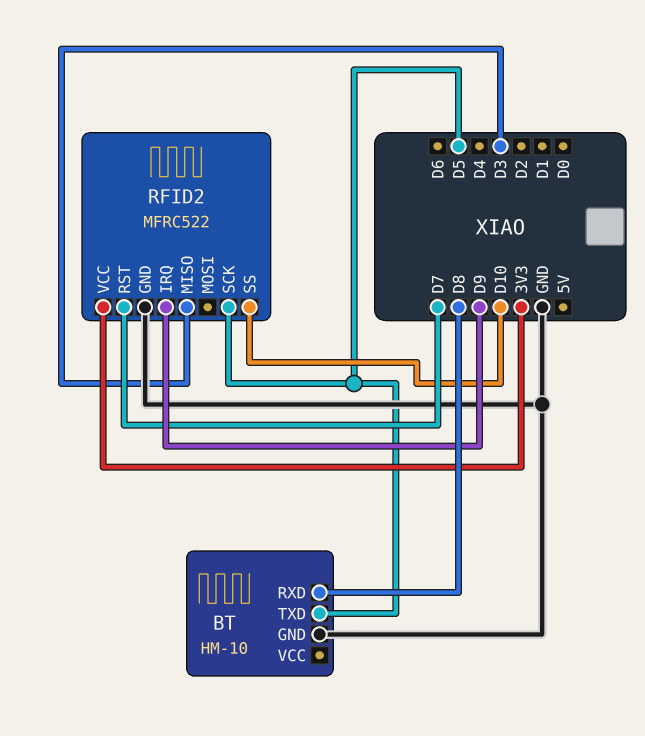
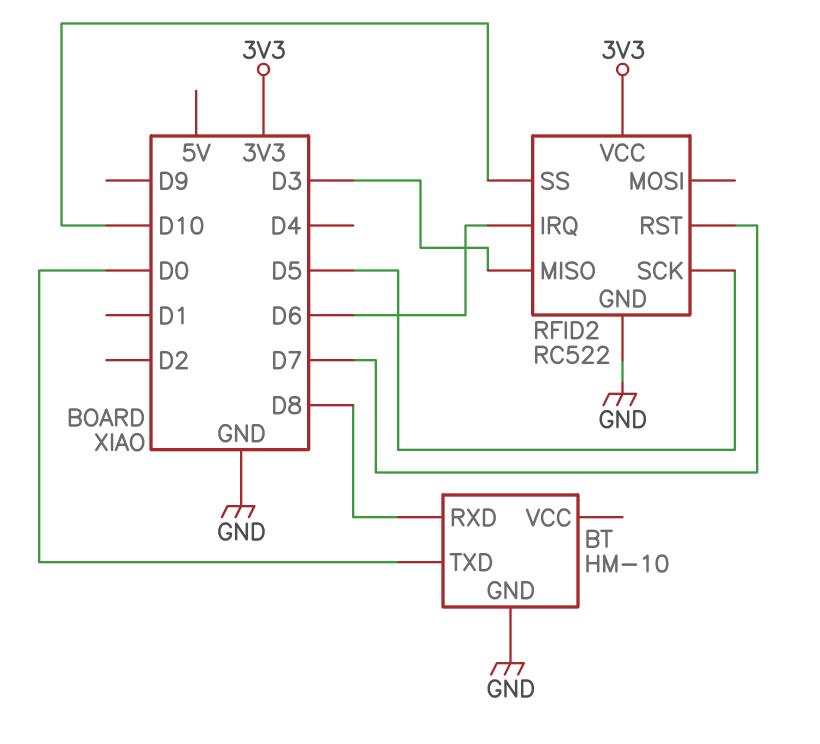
BT pin TXD: D5 -> D0
RFID2: MFRC522 -> RC522
RFID2 pin IRQ: D9 -> D6

